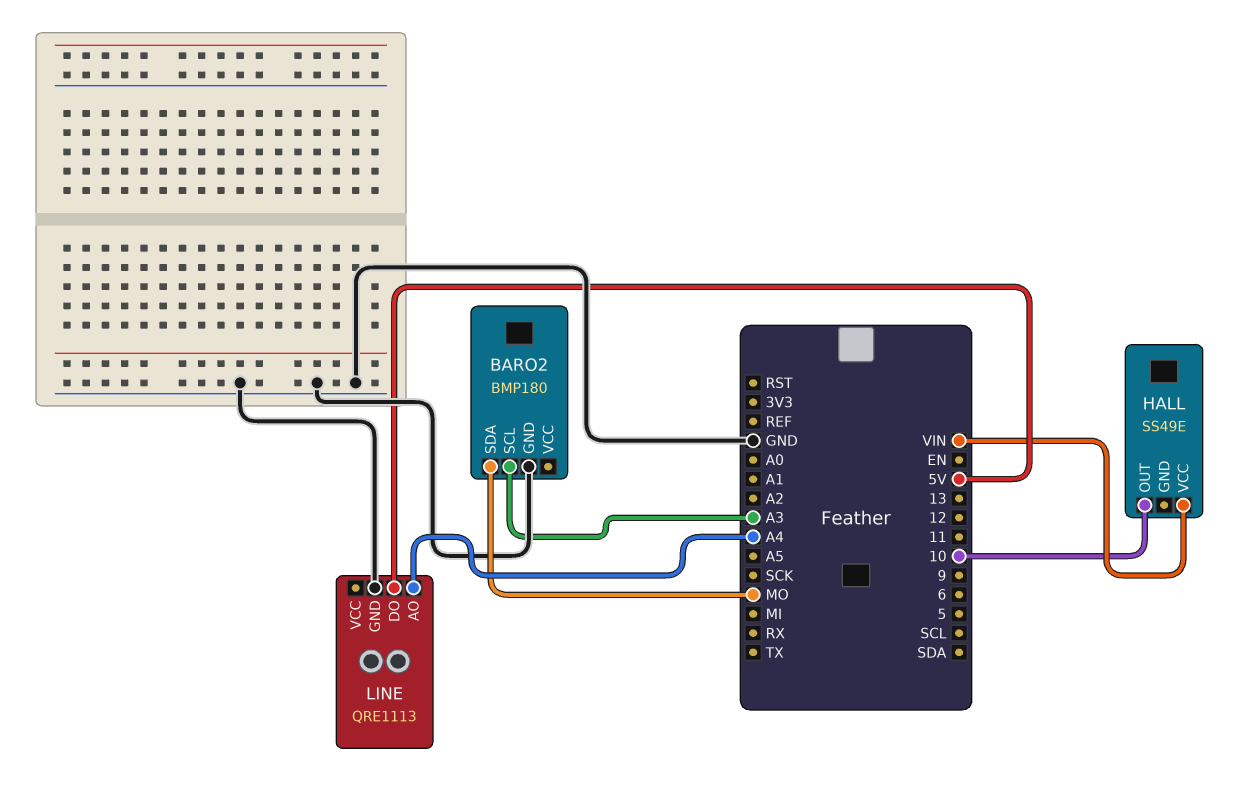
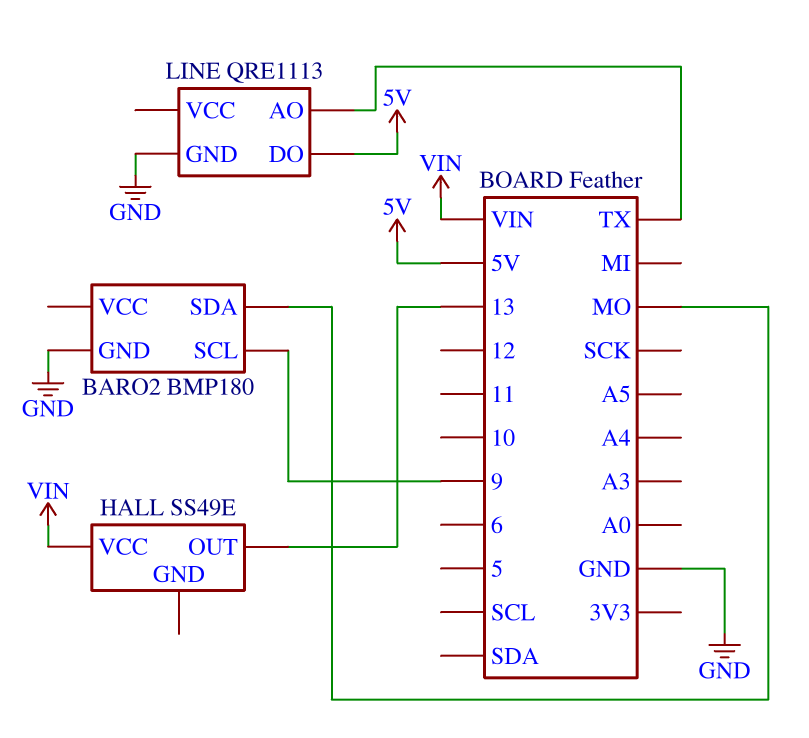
BARO2 pin SCL: A3 -> 9
HALL pin OUT: 10 -> 13
LINE pin AO: A4 -> TX

